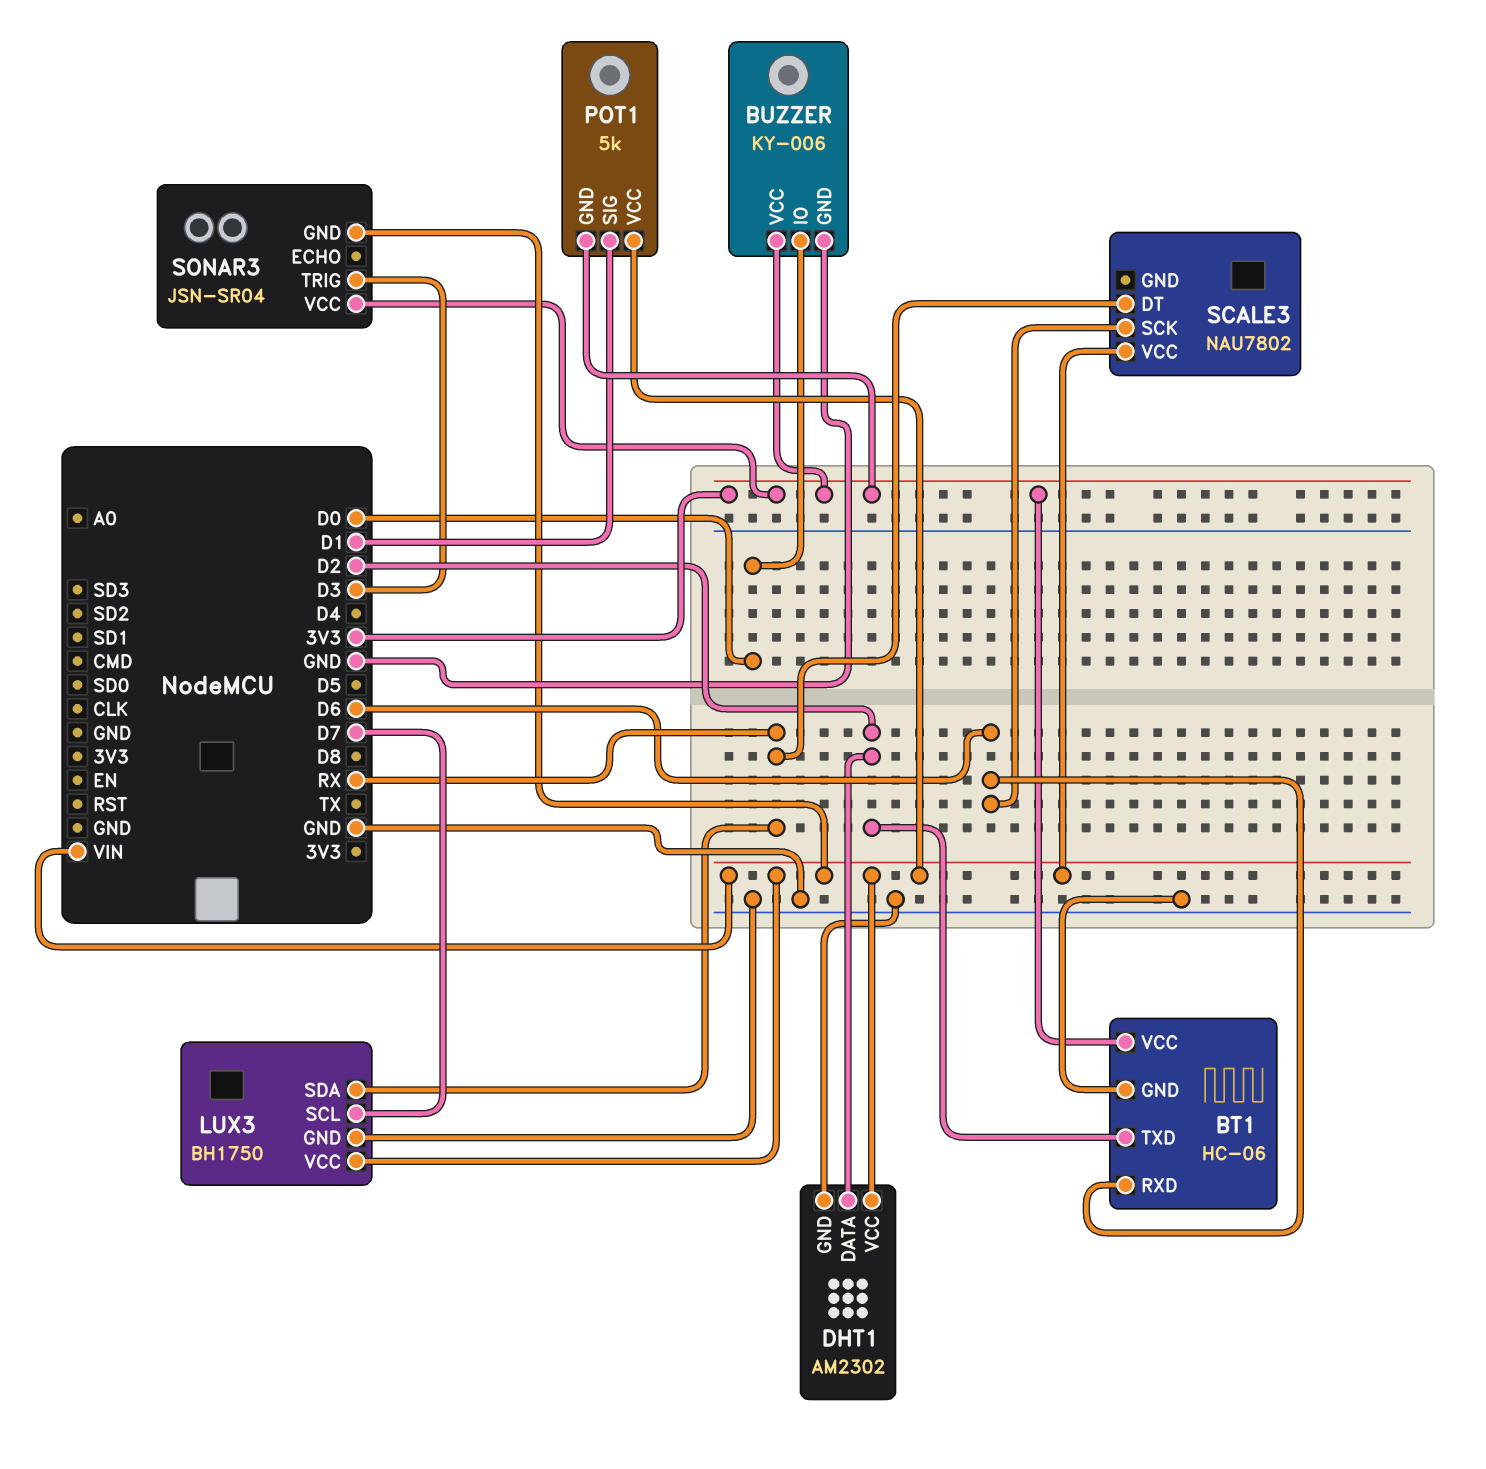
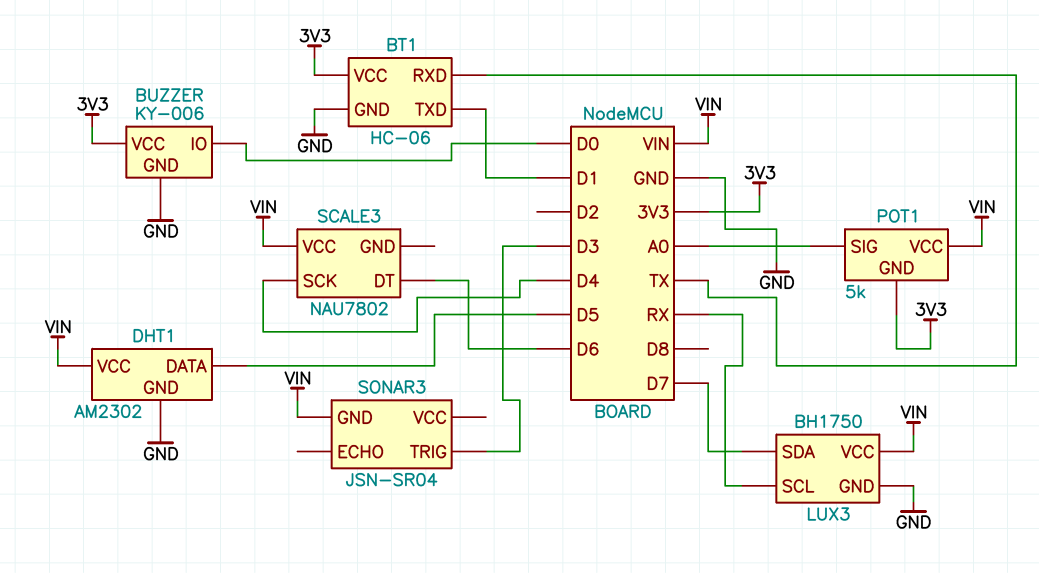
BT1 pin RXD: D6 -> TX
BT1 pin TXD: D2 -> D1
DHT1 pin DATA: D2 -> D5
LUX3 pin SCL: D7 -> RX
LUX3 pin SDA: RX -> D7
POT1 pin SIG: D1 -> A0
SCALE3 pin DT: RX -> D6
SCALE3 pin SCK: D6 -> D4
SONAR3 pin VCC: 3V3 -> none

